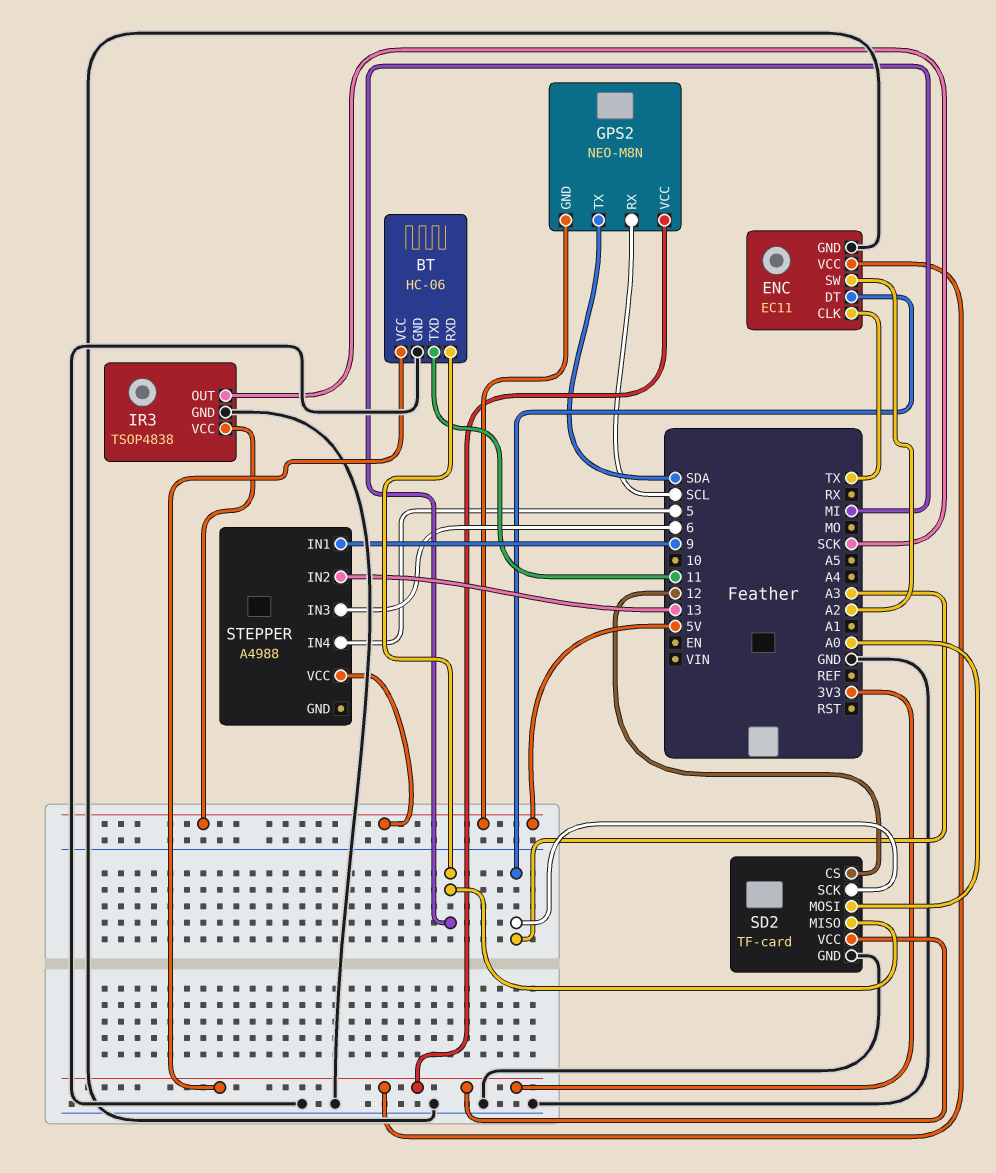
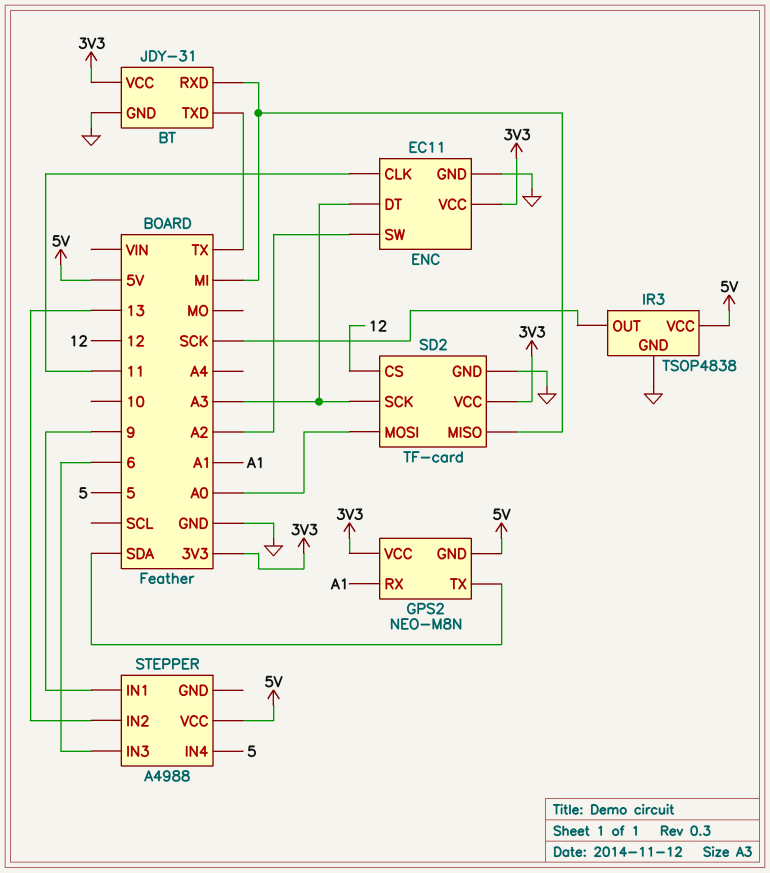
BT: HC-06 -> JDY-31
BT pin TXD: 11 -> TX
ENC pin CLK: TX -> 11
GPS2 pin RX: SCL -> A1

